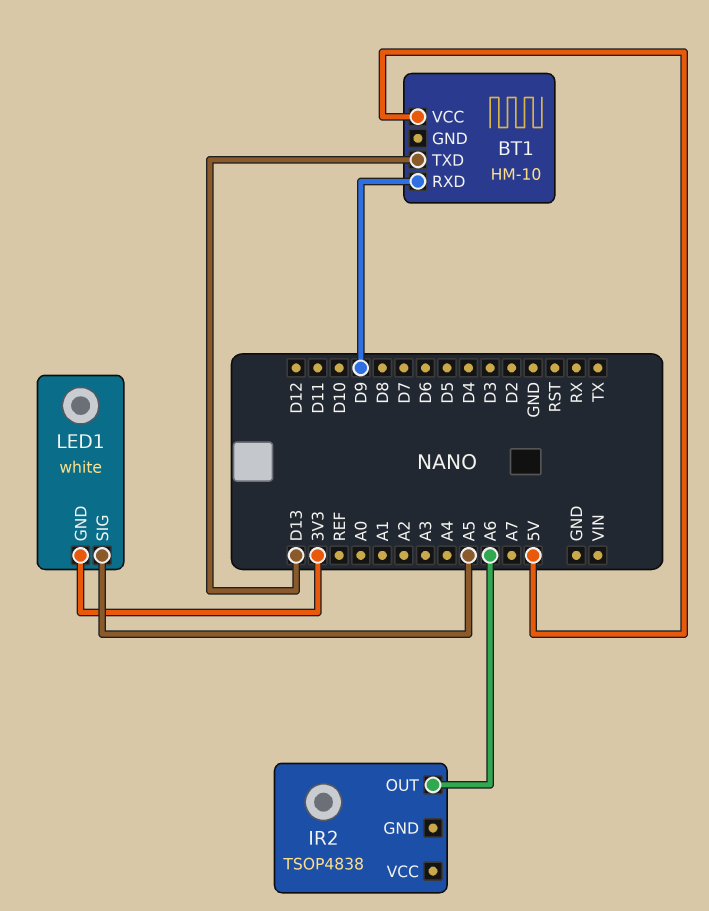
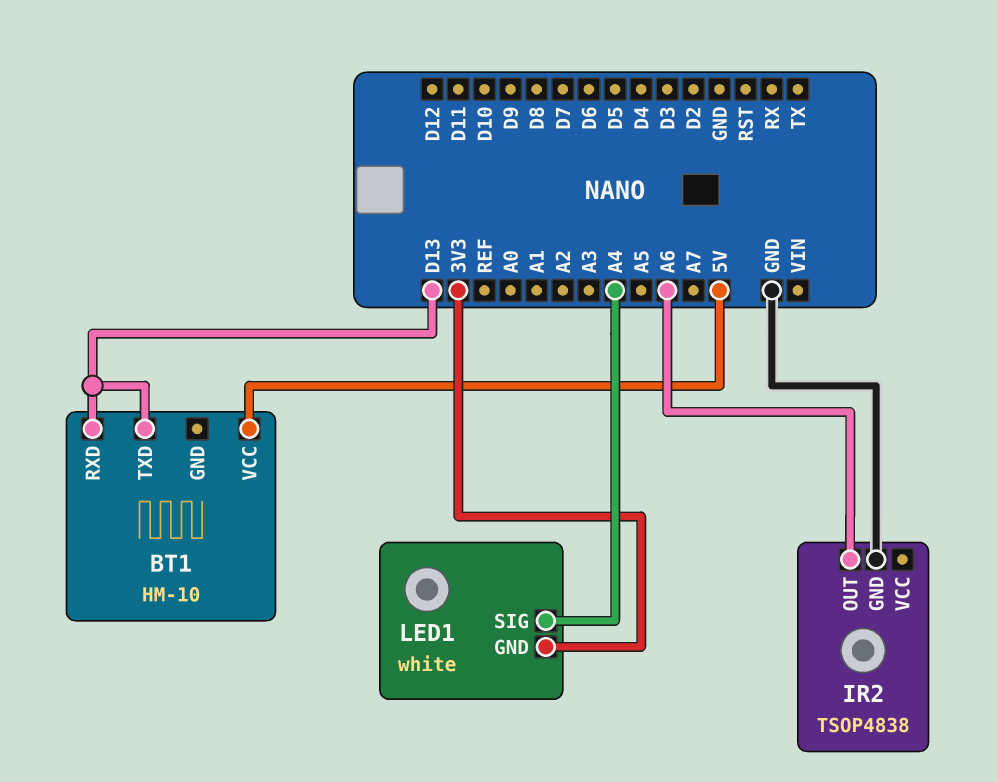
BT1 pin RXD: D9 -> D13
IR2 pin GND: none -> GND
LED1 pin SIG: A5 -> A4

